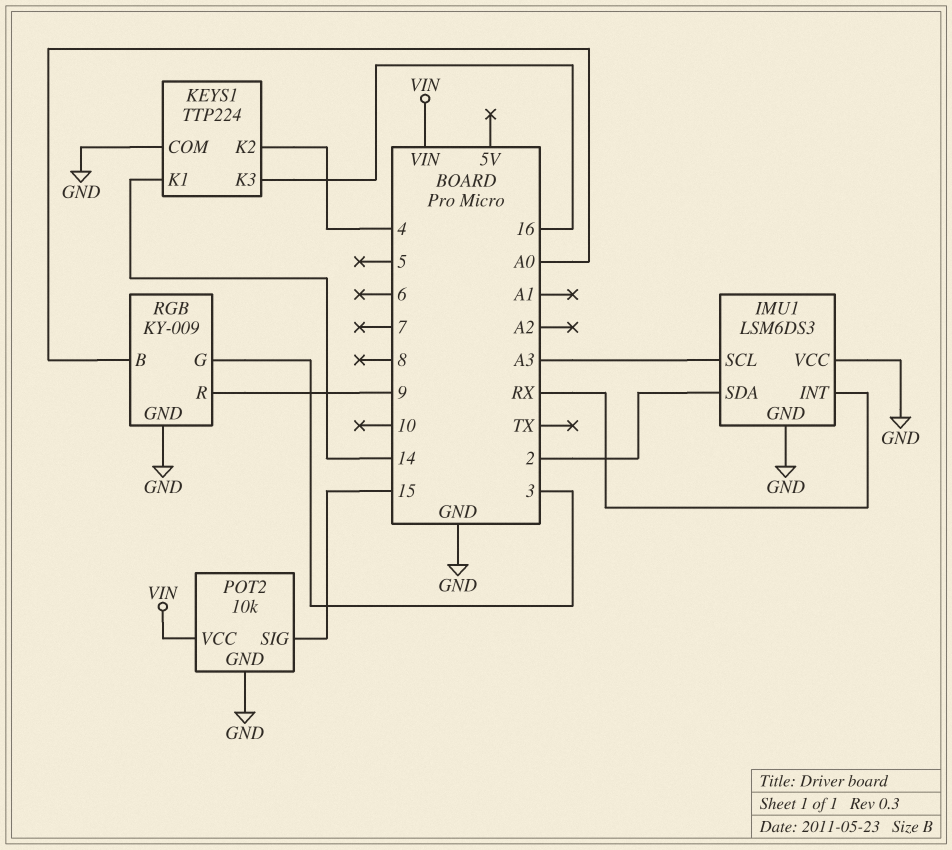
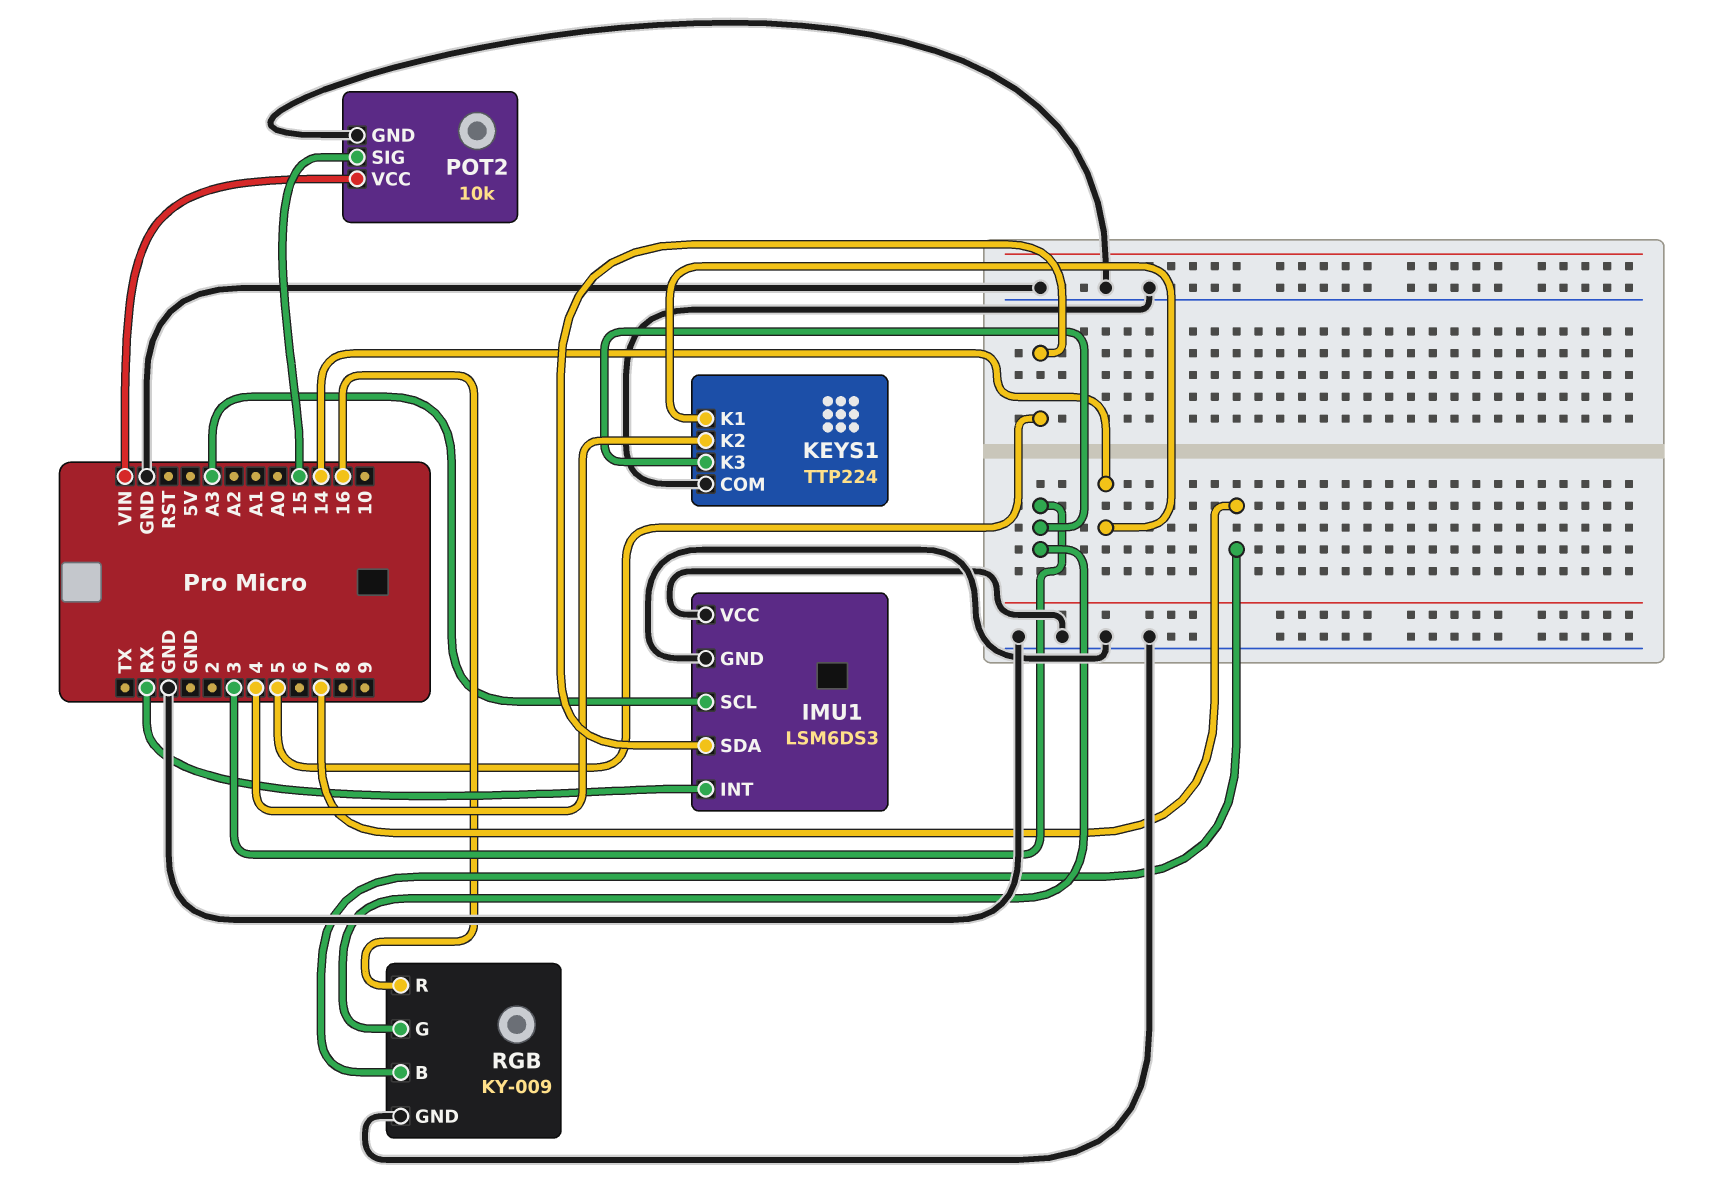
IMU1 pin SDA: 2 -> 5
KEYS1 pin K3: 16 -> 3
RGB pin B: A0 -> 7
RGB pin R: 9 -> 16

